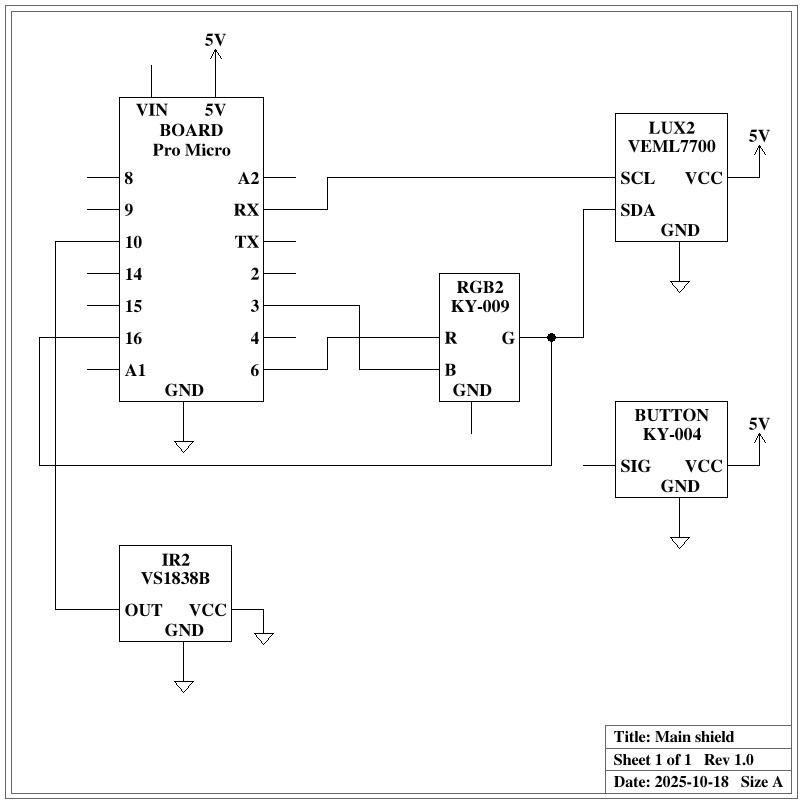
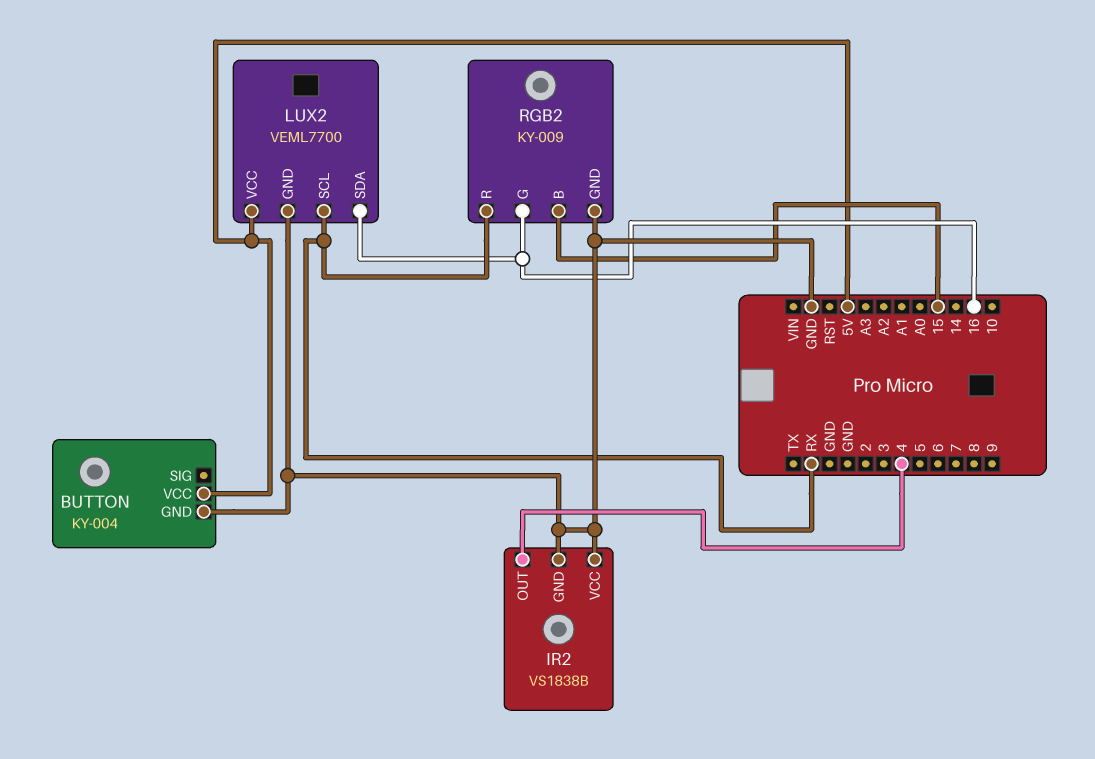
IR2 pin OUT: 10 -> 4
RGB2 pin B: 3 -> 15
RGB2 pin GND: none -> GND
RGB2 pin R: 6 -> RX

